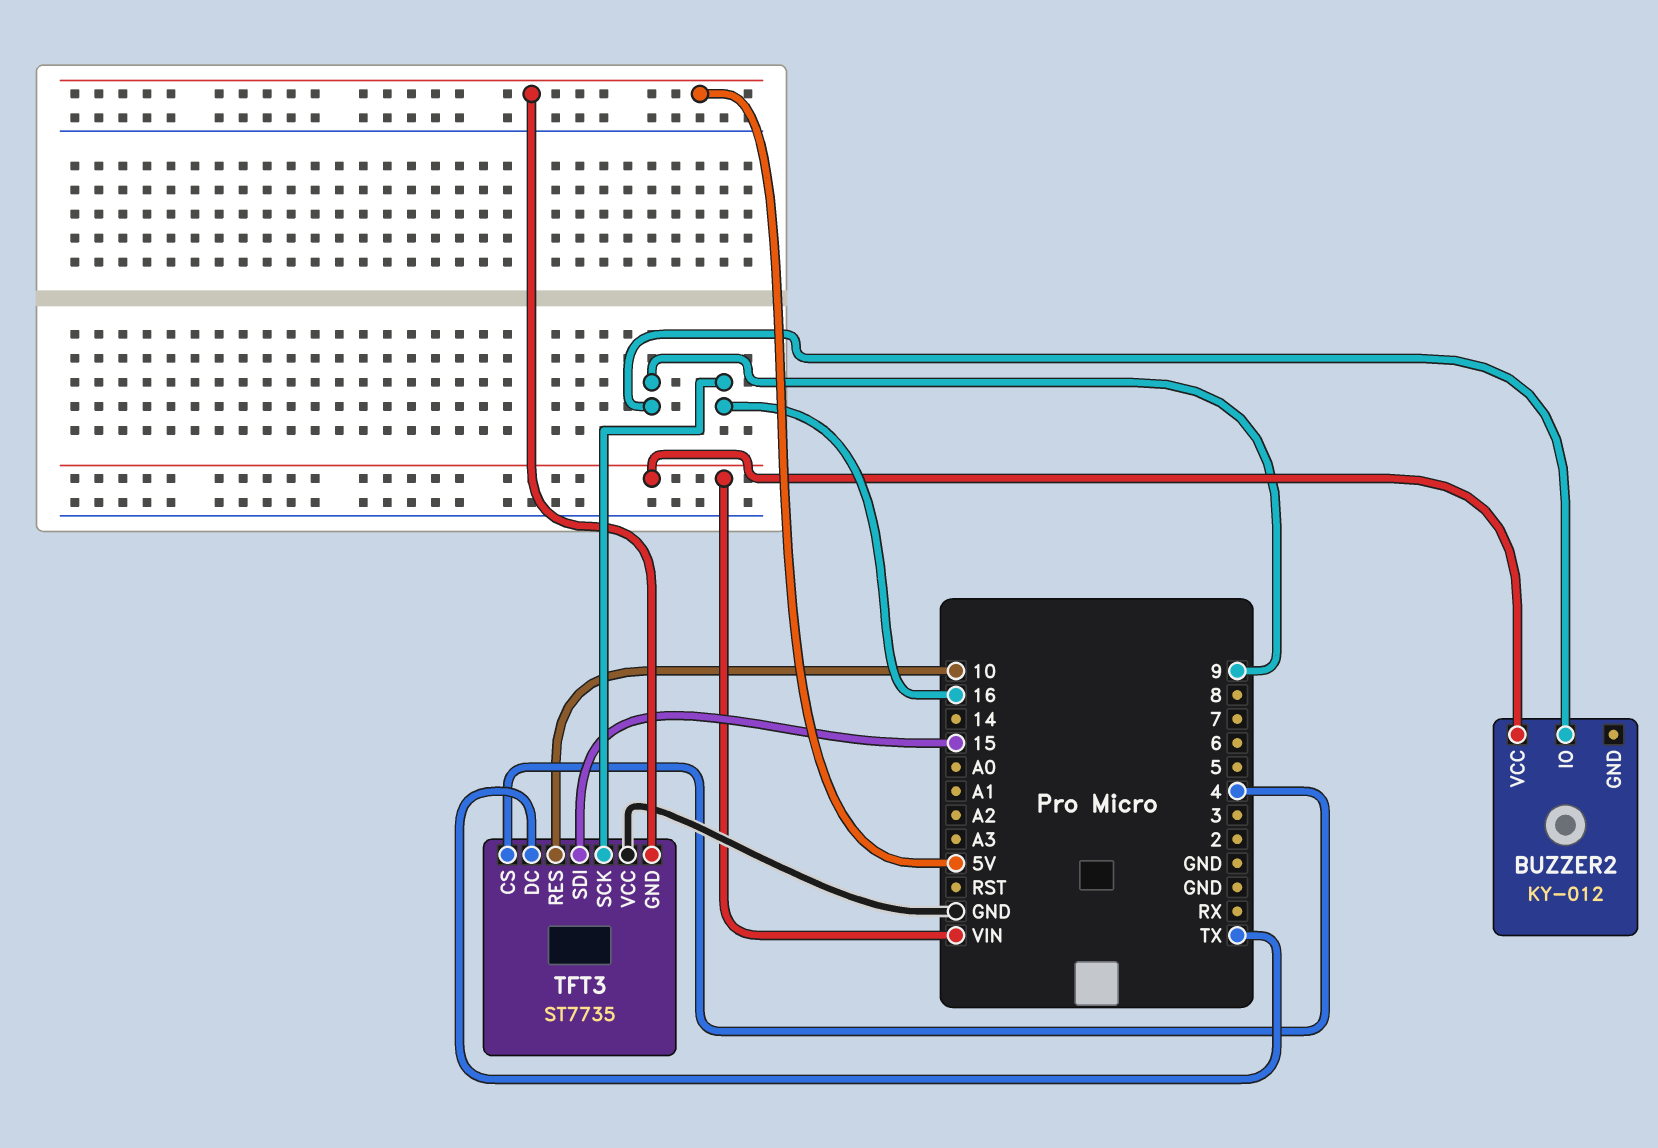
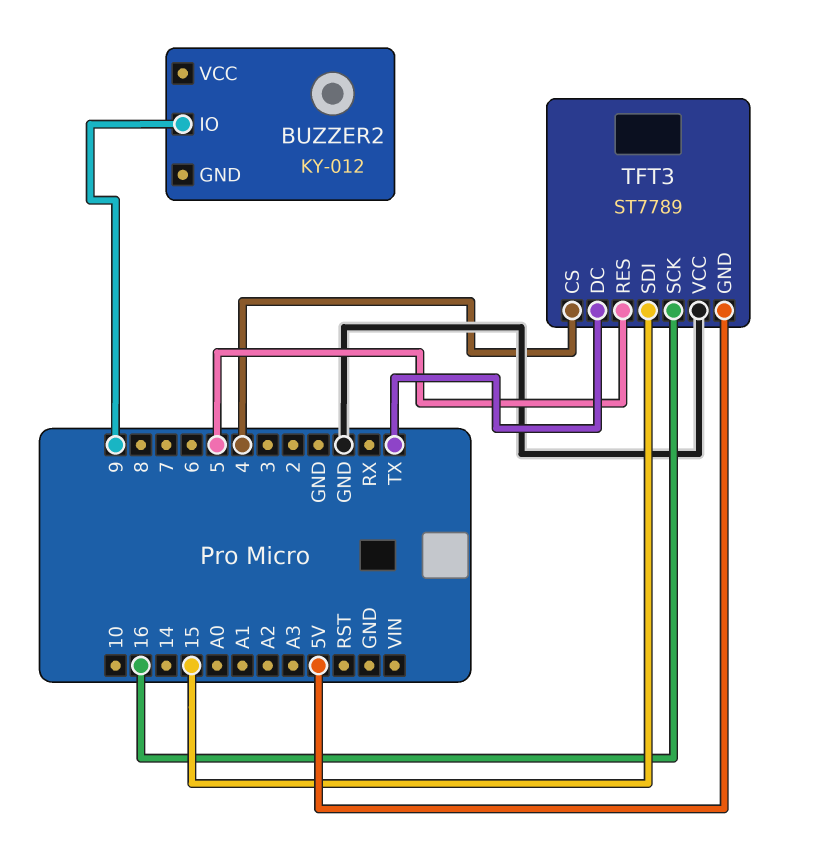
BUZZER2 pin VCC: VIN -> none
TFT3: ST7735 -> ST7789
TFT3 pin RES: 10 -> 5

